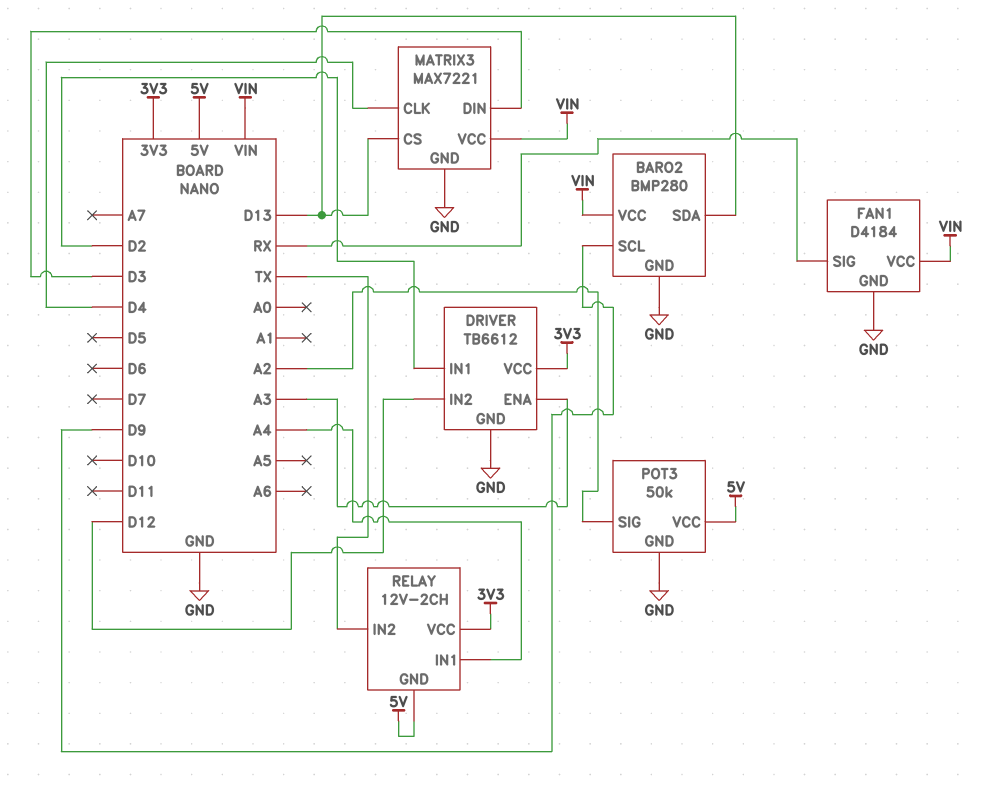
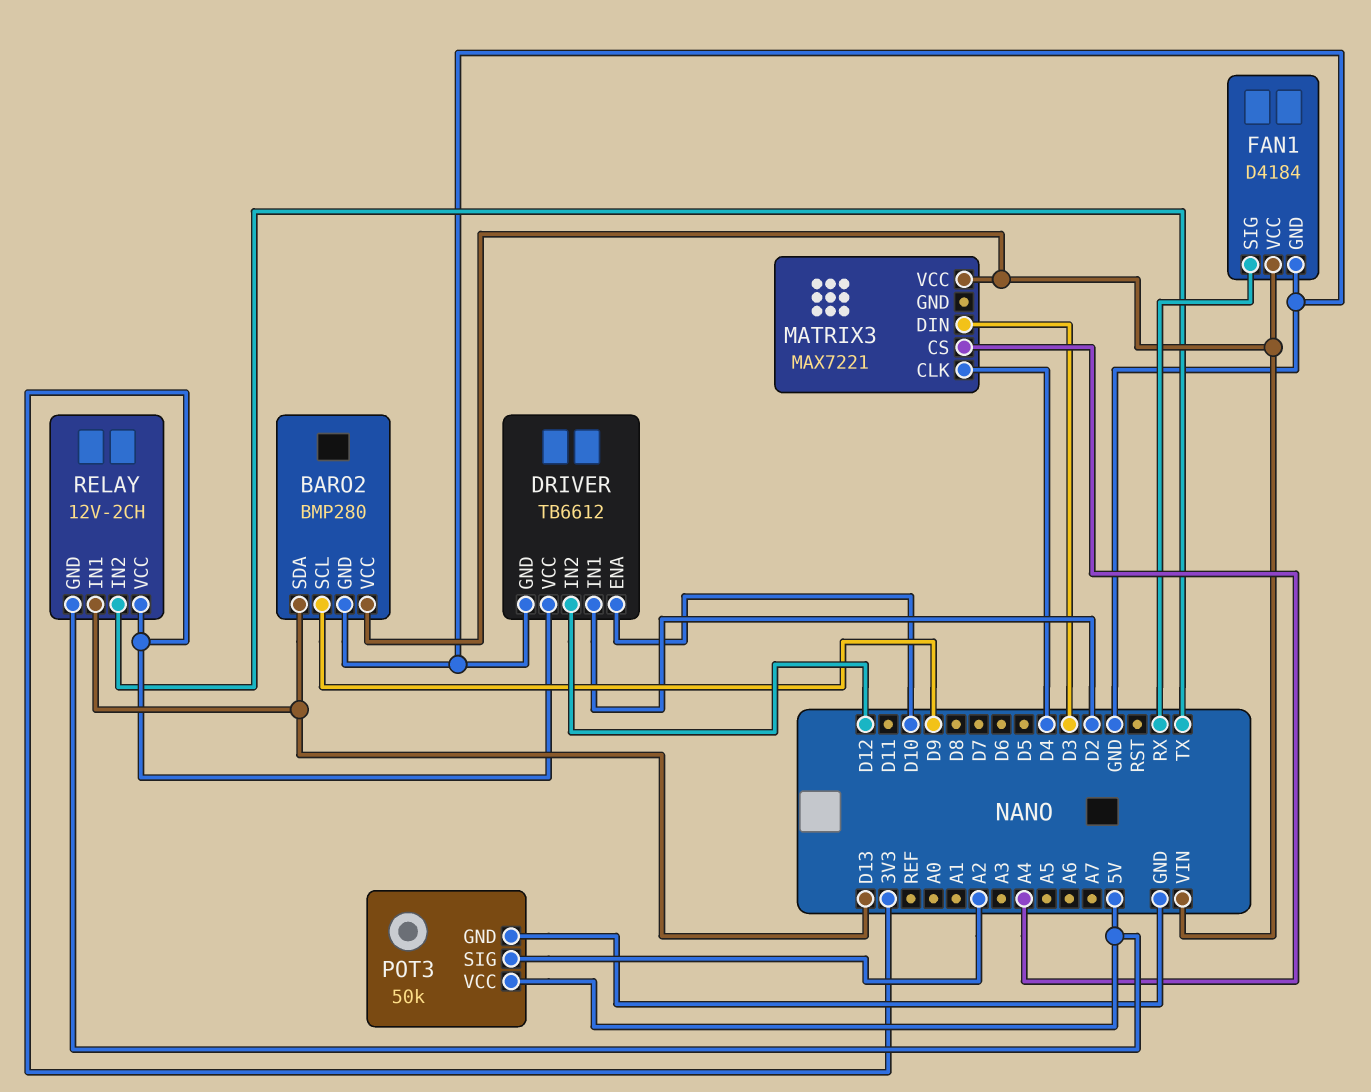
DRIVER pin ENA: A3 -> D10
MATRIX3 pin CS: D13 -> A4
MATRIX3 pin GND: GND -> none
RELAY pin IN1: A4 -> D13

